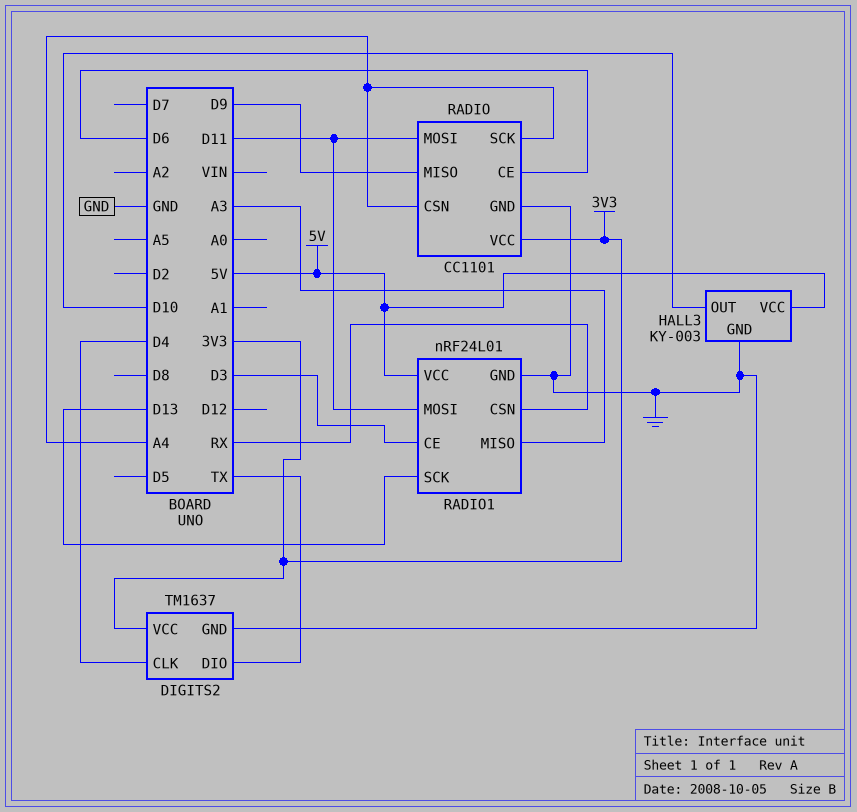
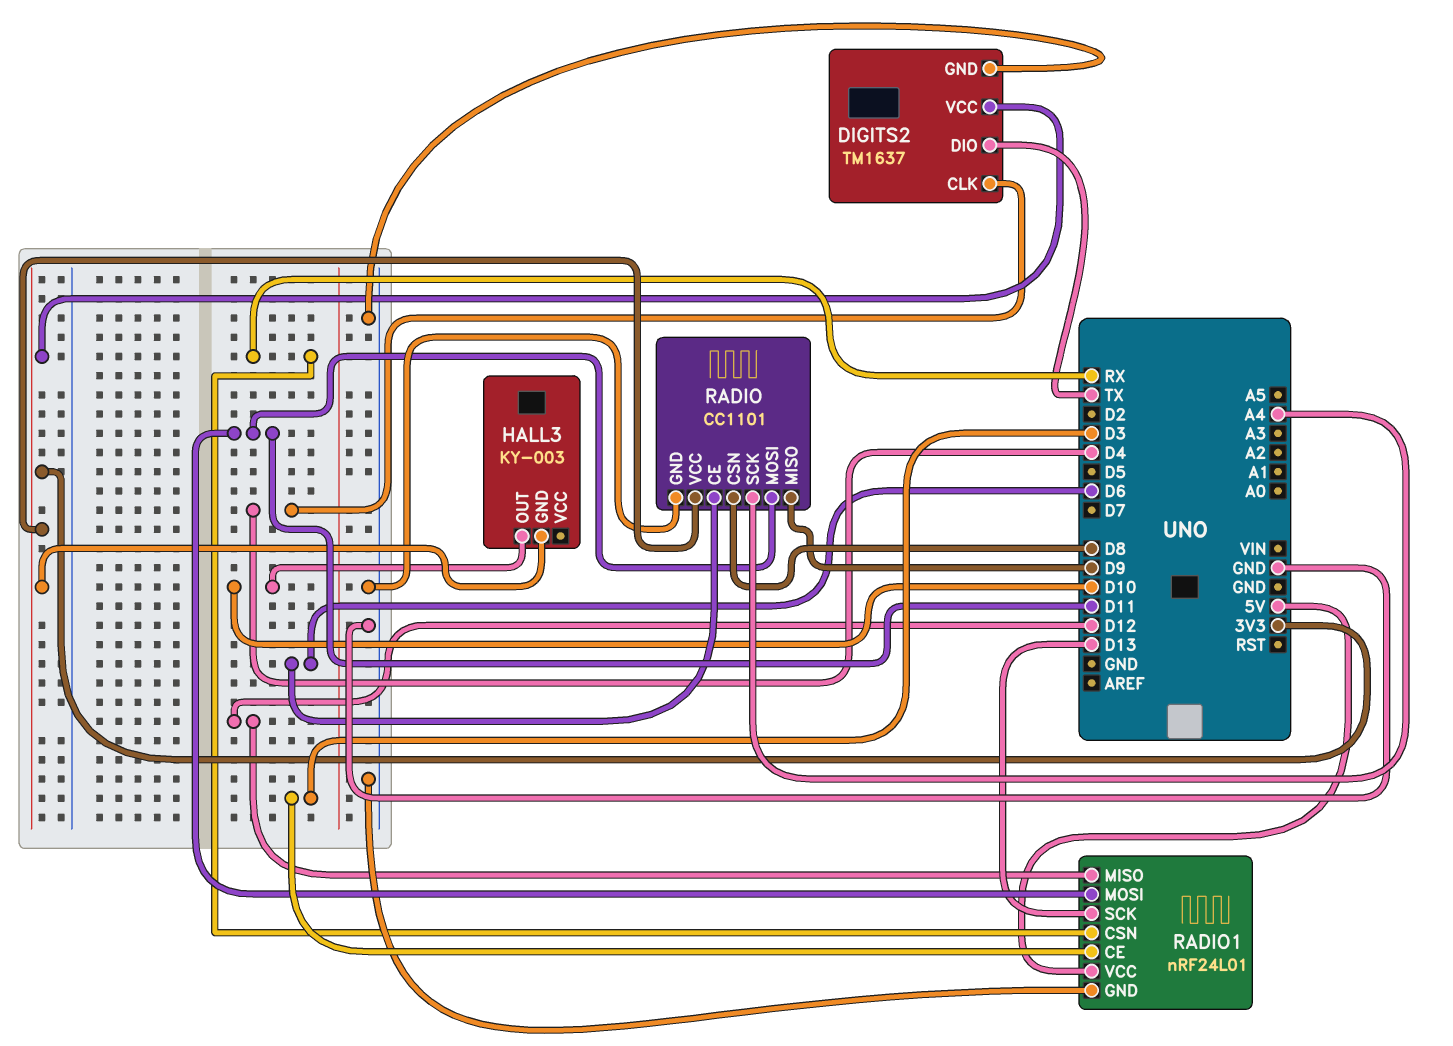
HALL3 pin GND: GND -> 3V3
HALL3 pin VCC: 5V -> none
RADIO pin CSN: A4 -> D8
RADIO1 pin MISO: A3 -> D12

